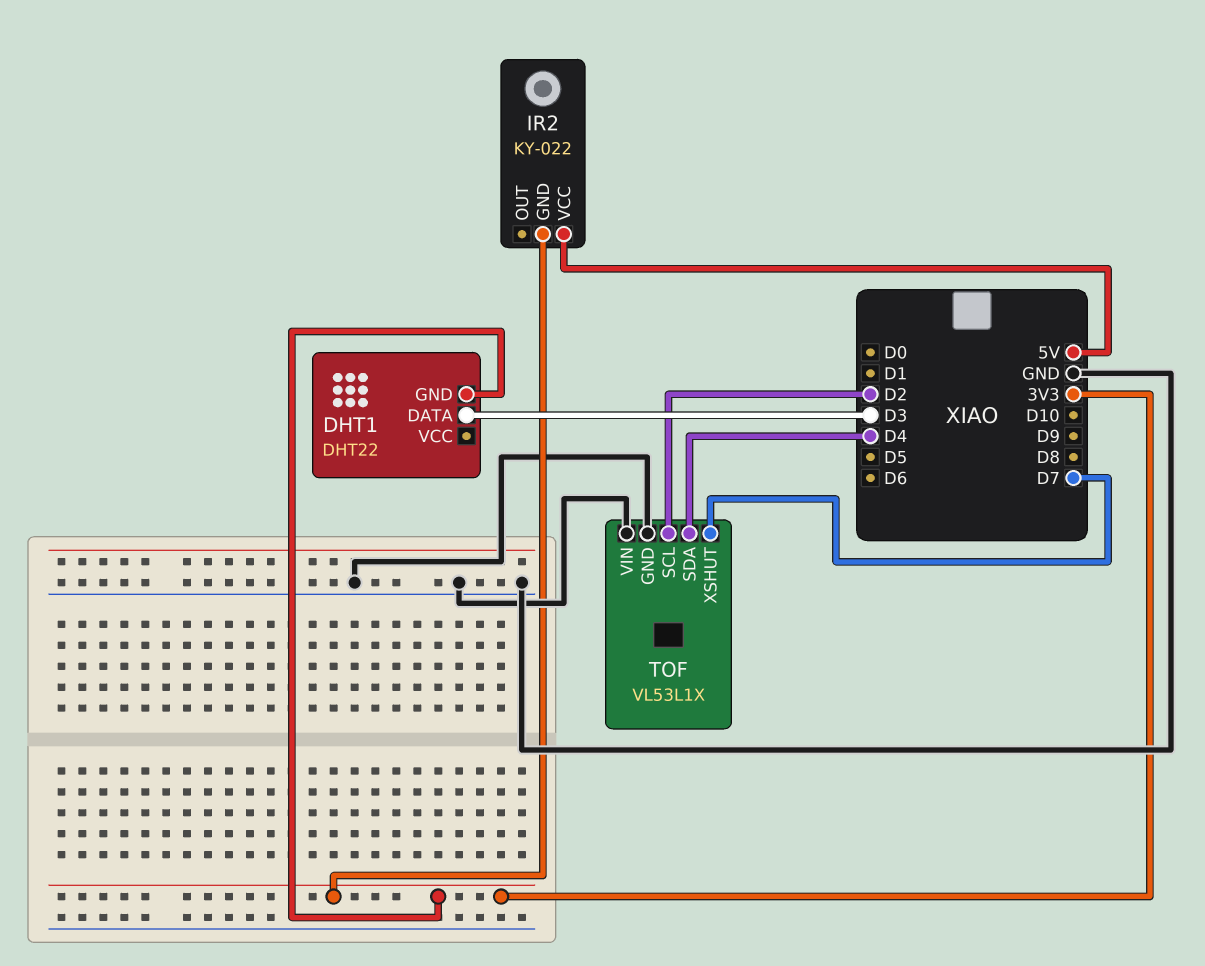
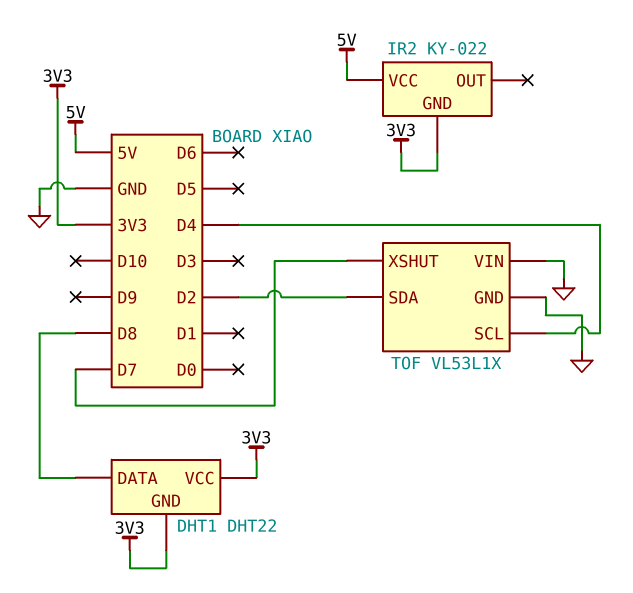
DHT1 pin DATA: D3 -> D8
DHT1 pin VCC: none -> 3V3
TOF pin SCL: D2 -> D4
TOF pin SDA: D4 -> D2

